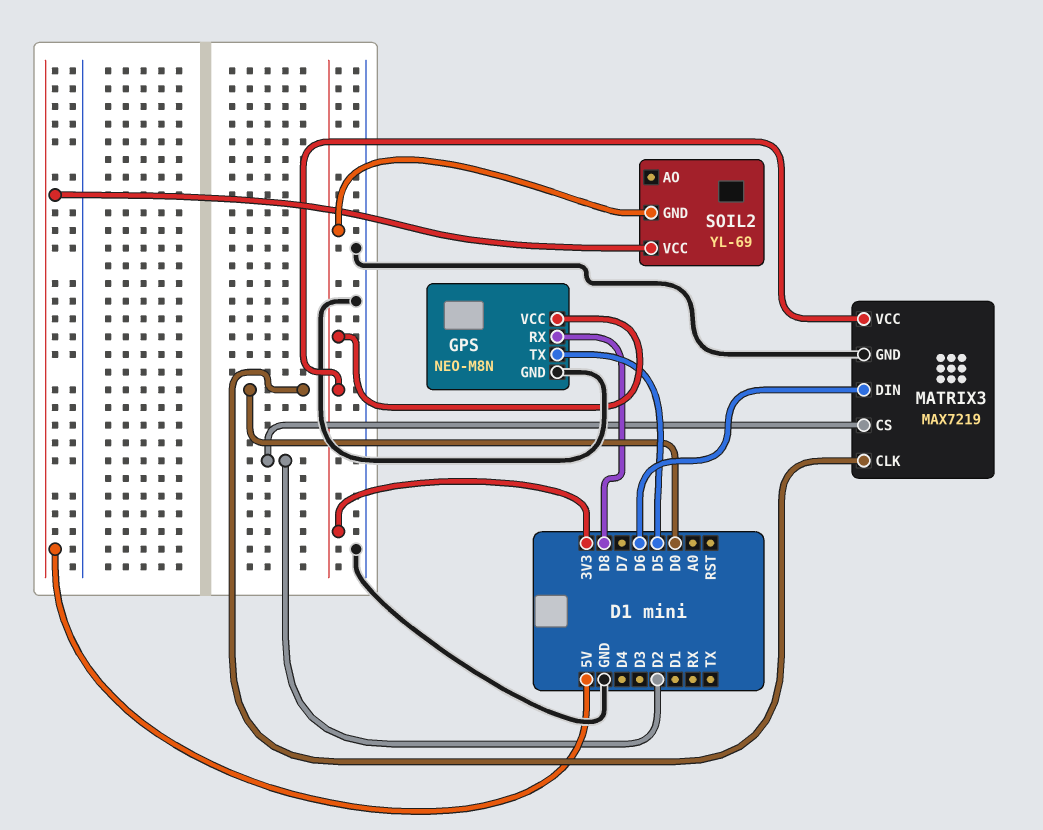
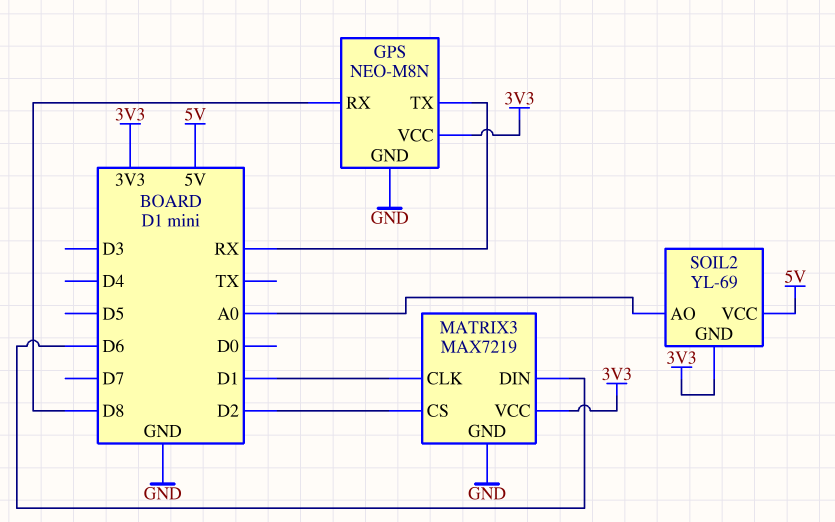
GPS pin TX: D5 -> RX
MATRIX3 pin CLK: D0 -> D1
SOIL2 pin AO: none -> A0

